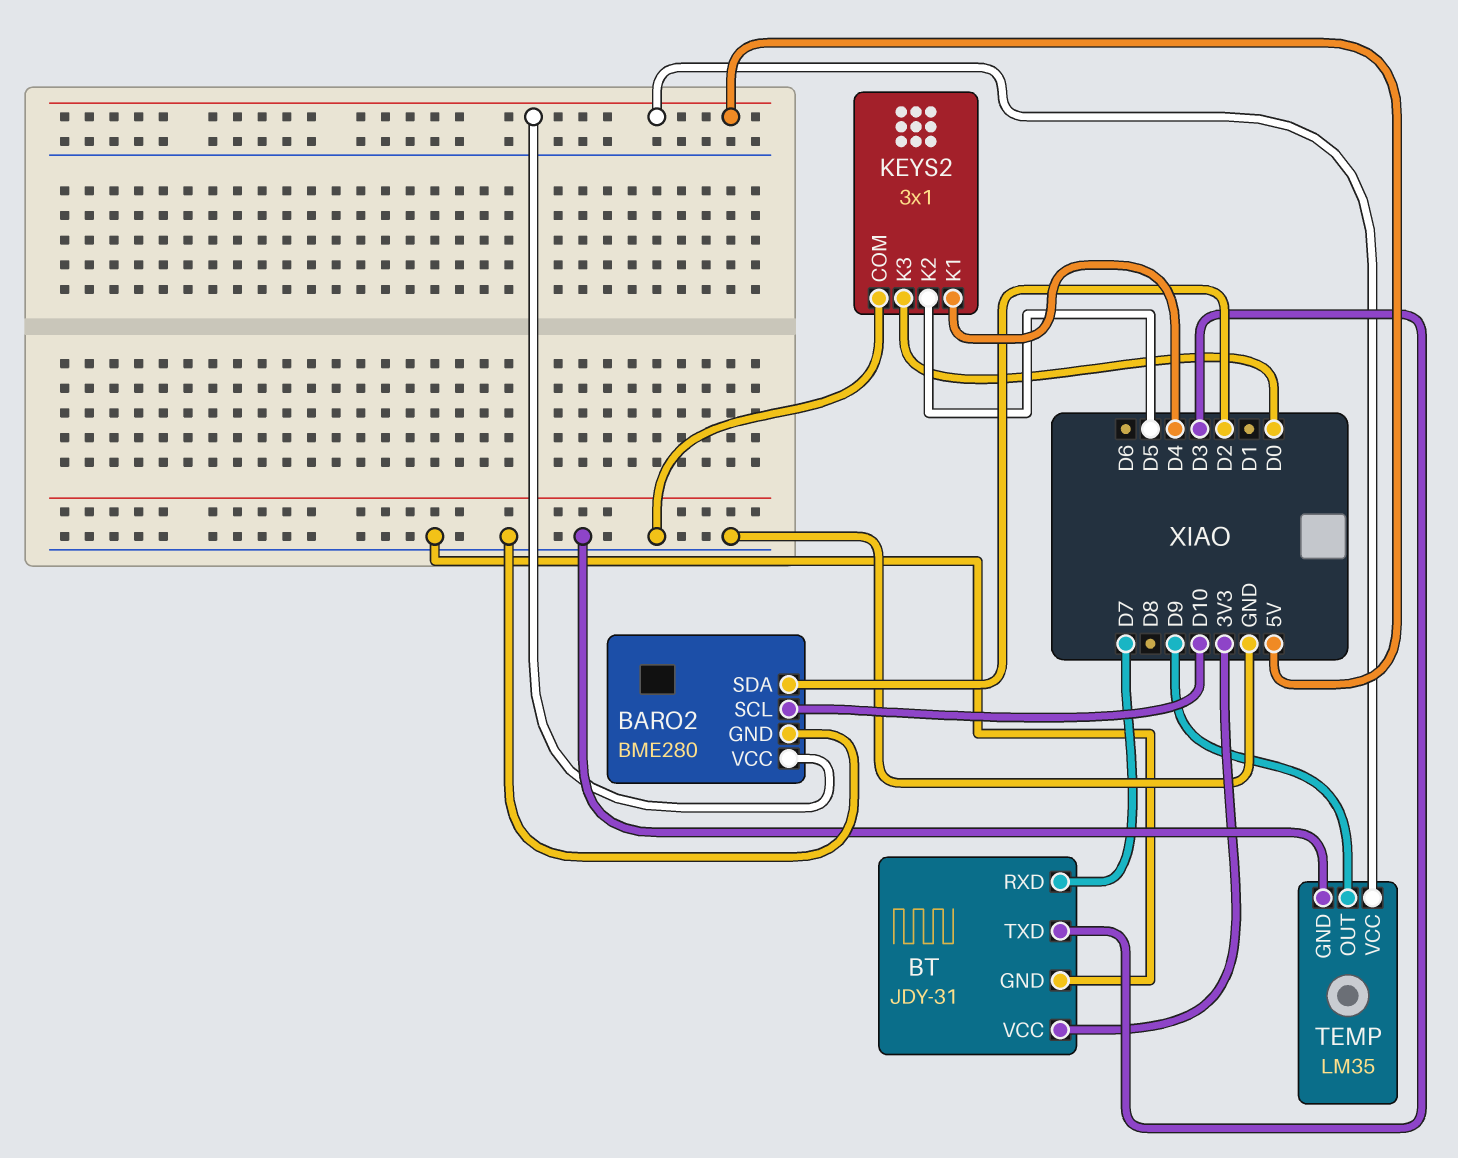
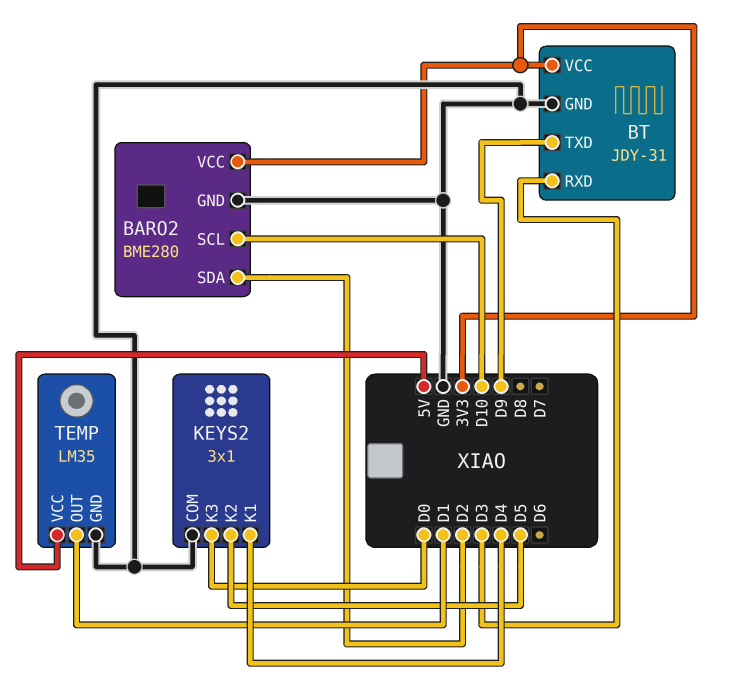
BARO2 pin VCC: 5V -> 3V3
BT pin RXD: D7 -> D3
BT pin TXD: D3 -> D9
TEMP pin OUT: D9 -> D1

